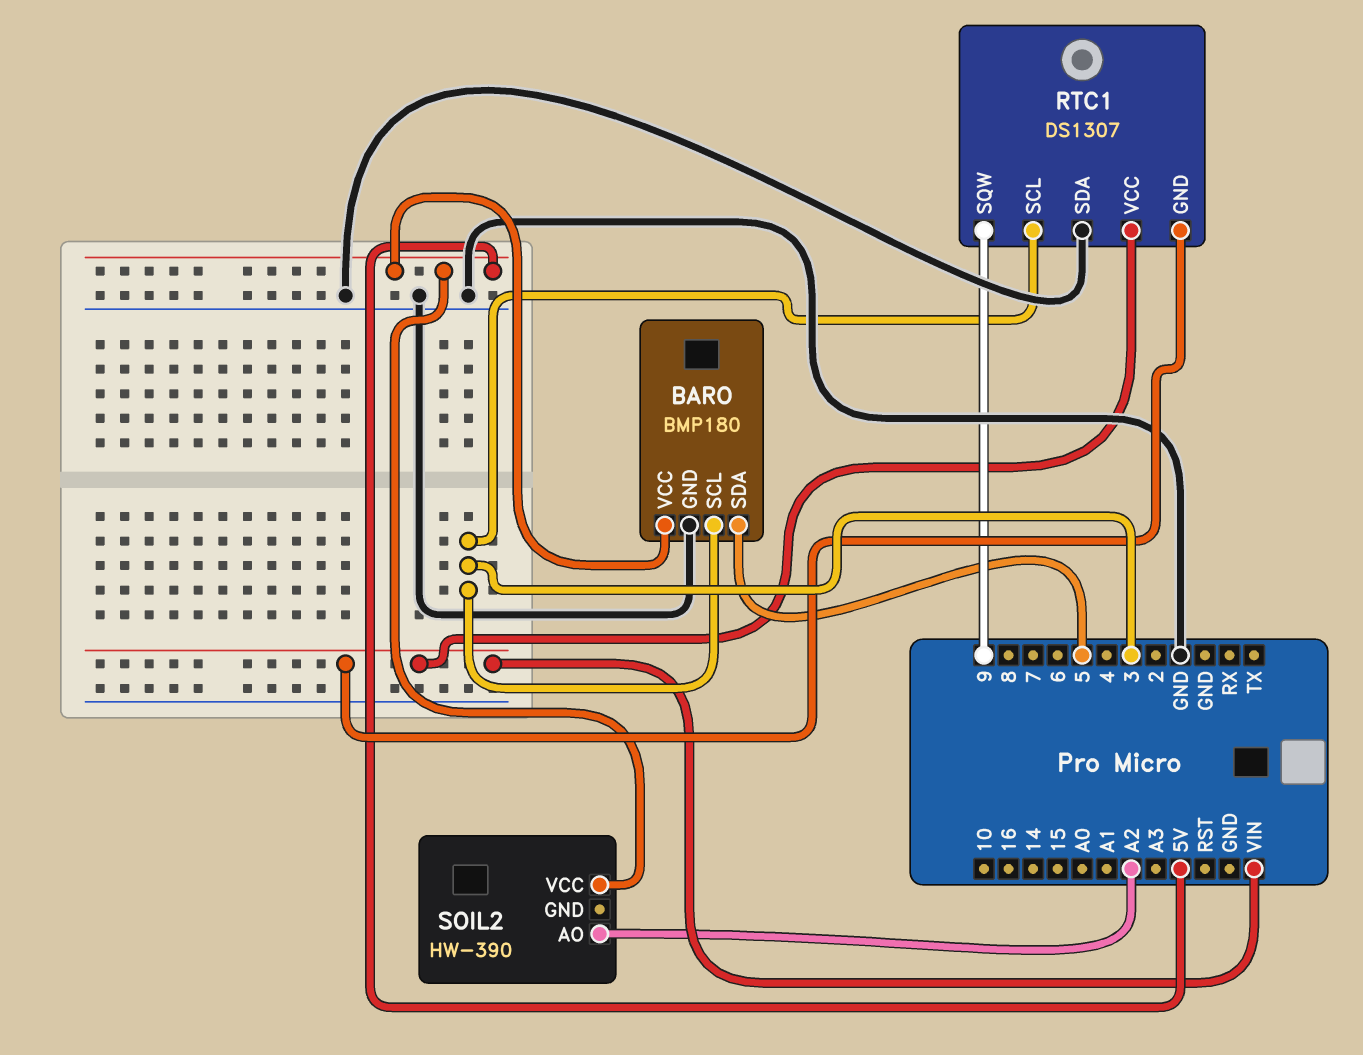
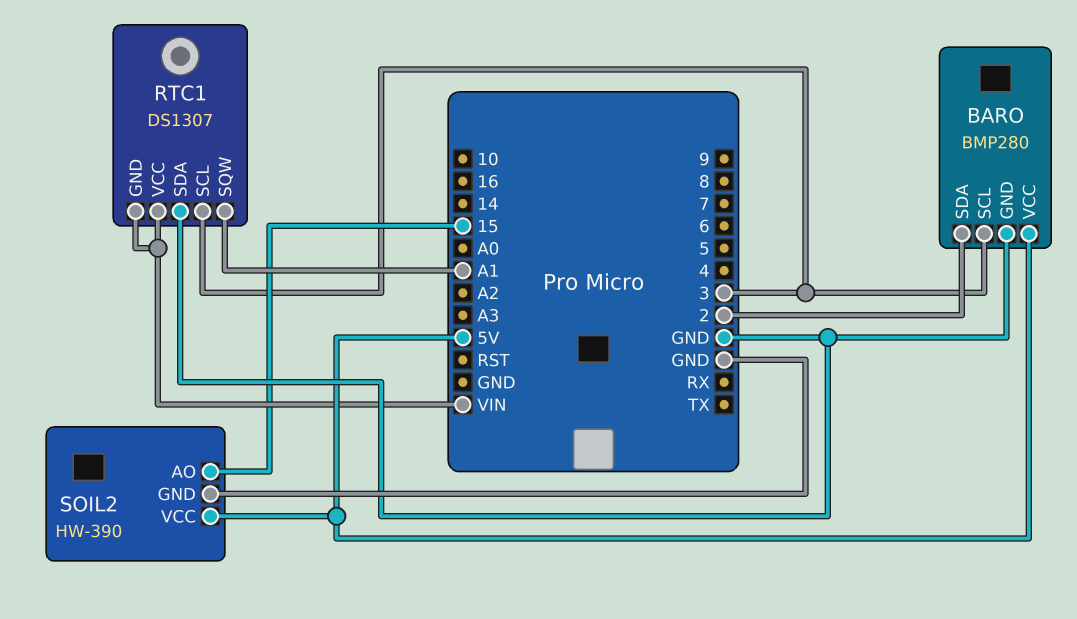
BARO: BMP180 -> BMP280
BARO pin SDA: 5 -> 2
RTC1 pin SQW: 9 -> A1
SOIL2 pin AO: A2 -> 15
SOIL2 pin GND: none -> GND

